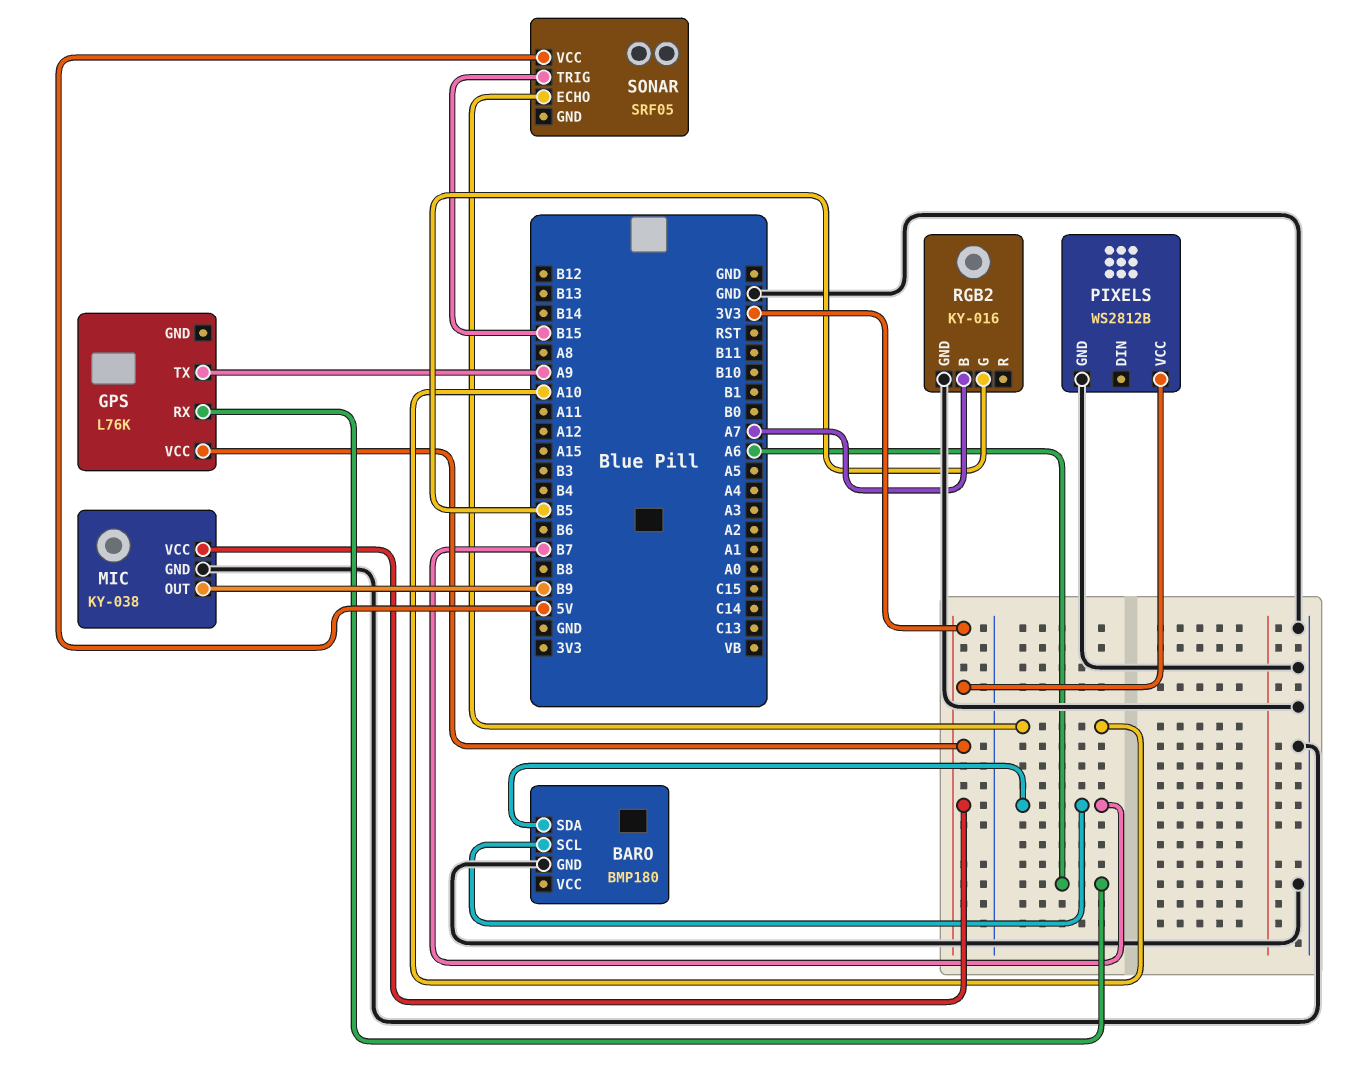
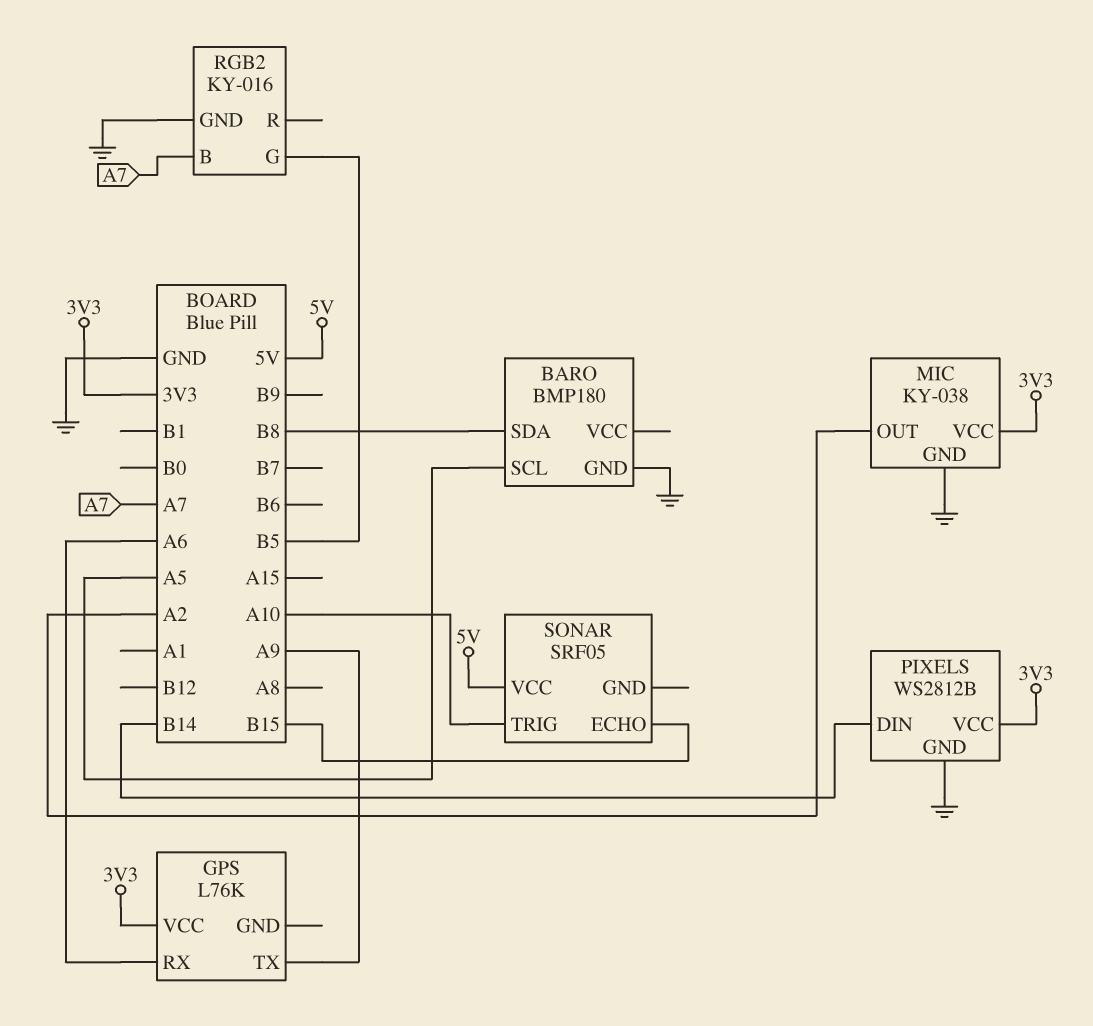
BARO pin SCL: B7 -> A5
BARO pin SDA: B7 -> B8
MIC pin OUT: B9 -> A2
PIXELS pin DIN: none -> B14
SONAR pin ECHO: A10 -> B15
SONAR pin TRIG: B15 -> A10

